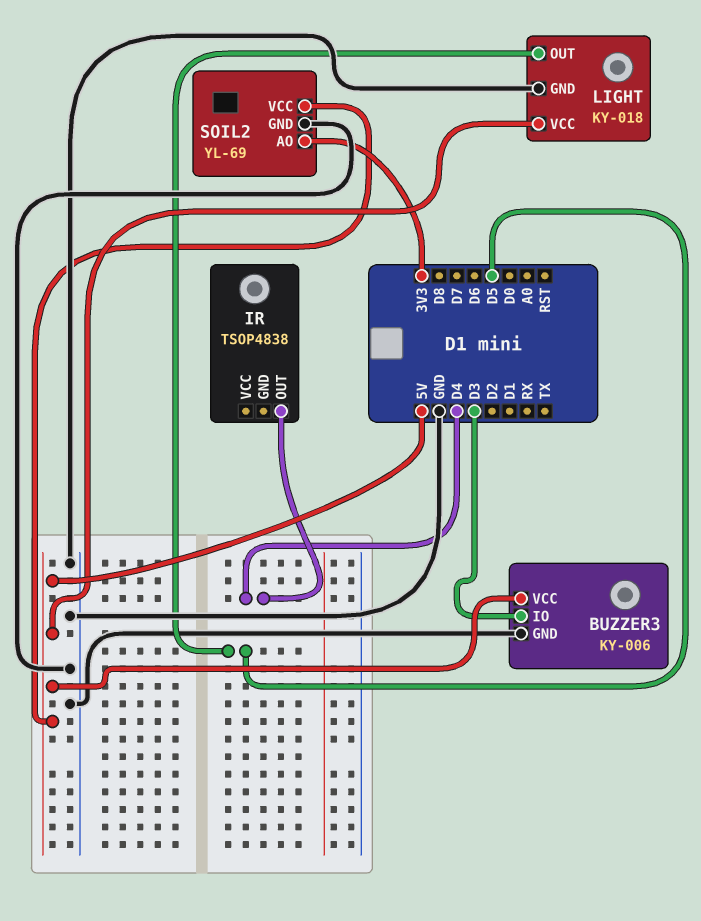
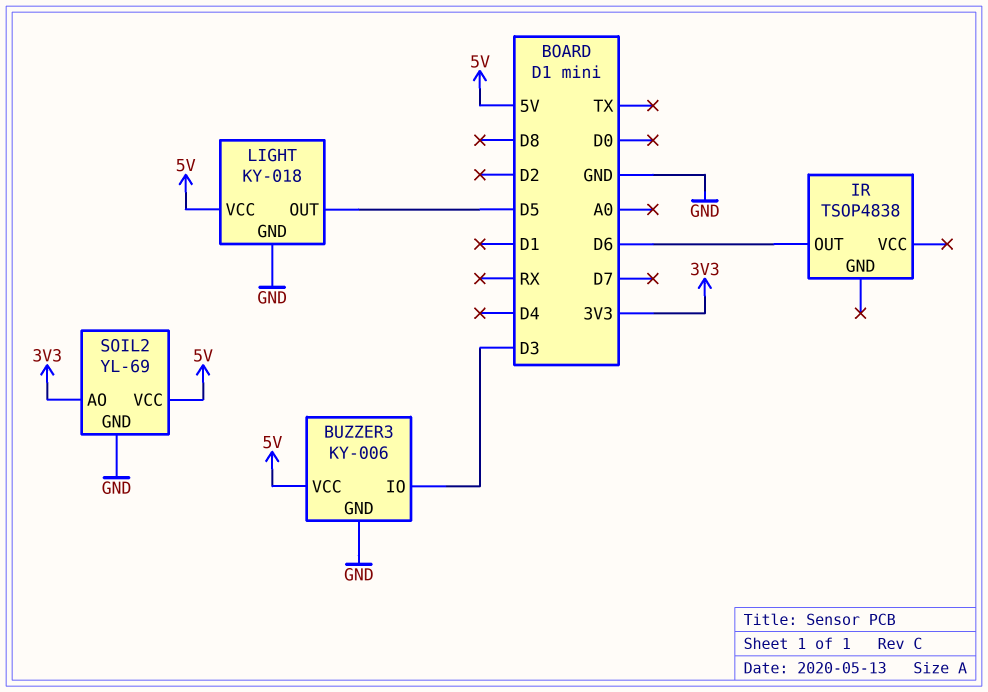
IR pin OUT: D4 -> D6

